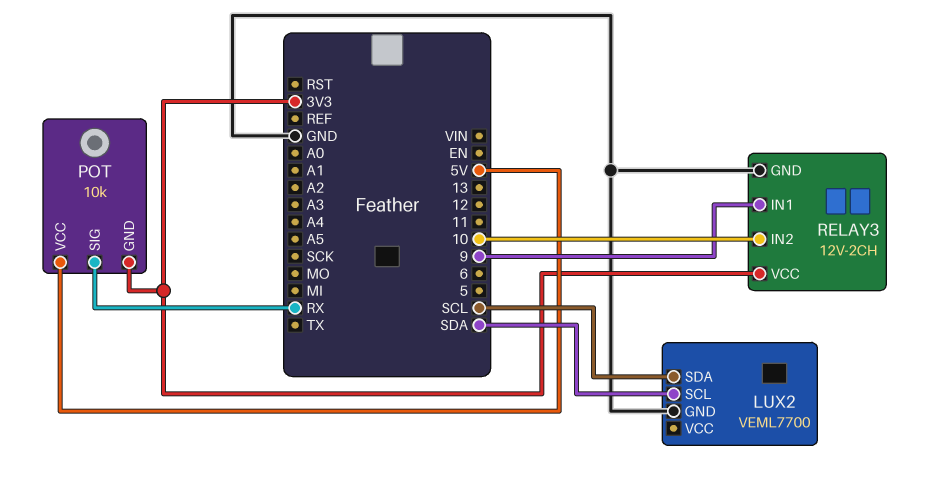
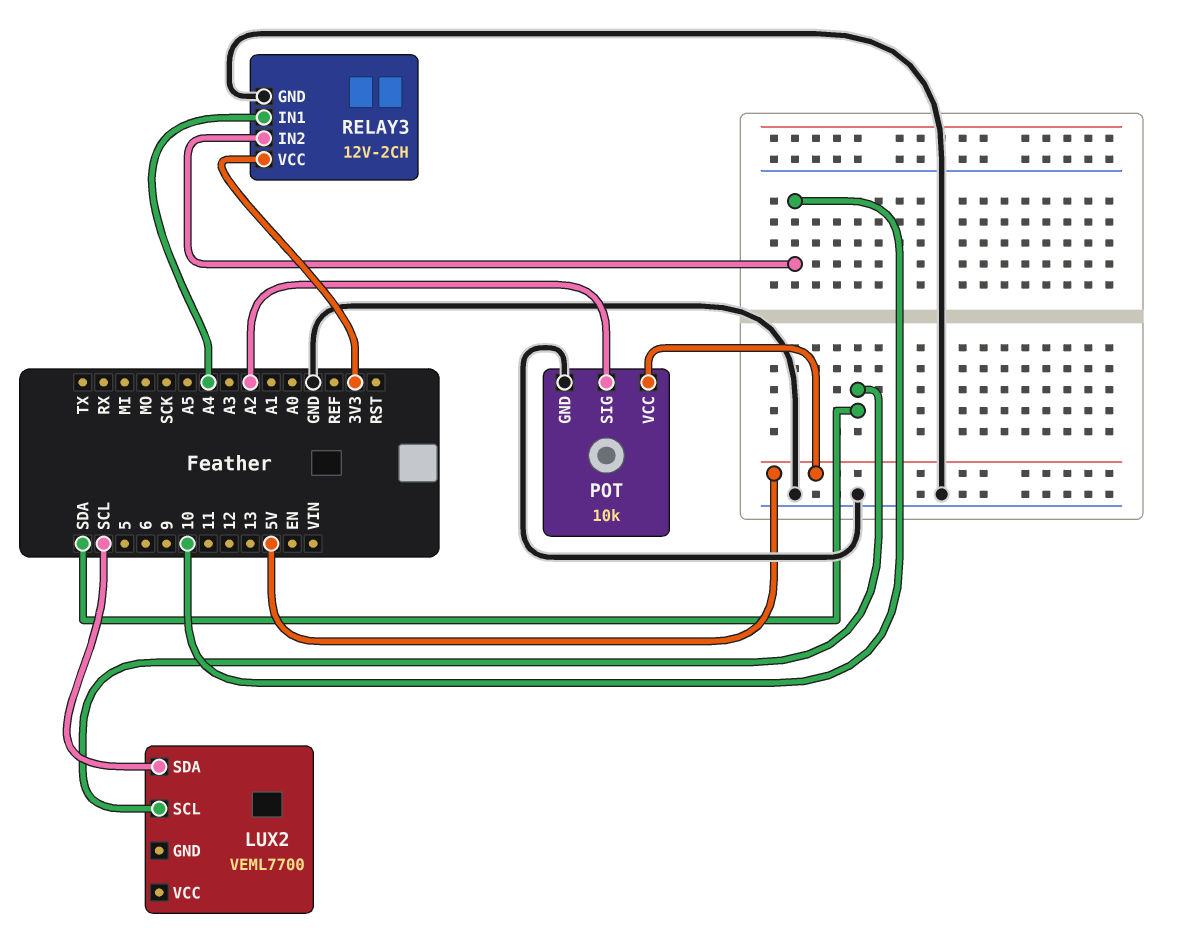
LUX2 pin GND: GND -> none
POT pin GND: 3V3 -> GND
POT pin SIG: RX -> A2
RELAY3 pin IN1: 9 -> A4

